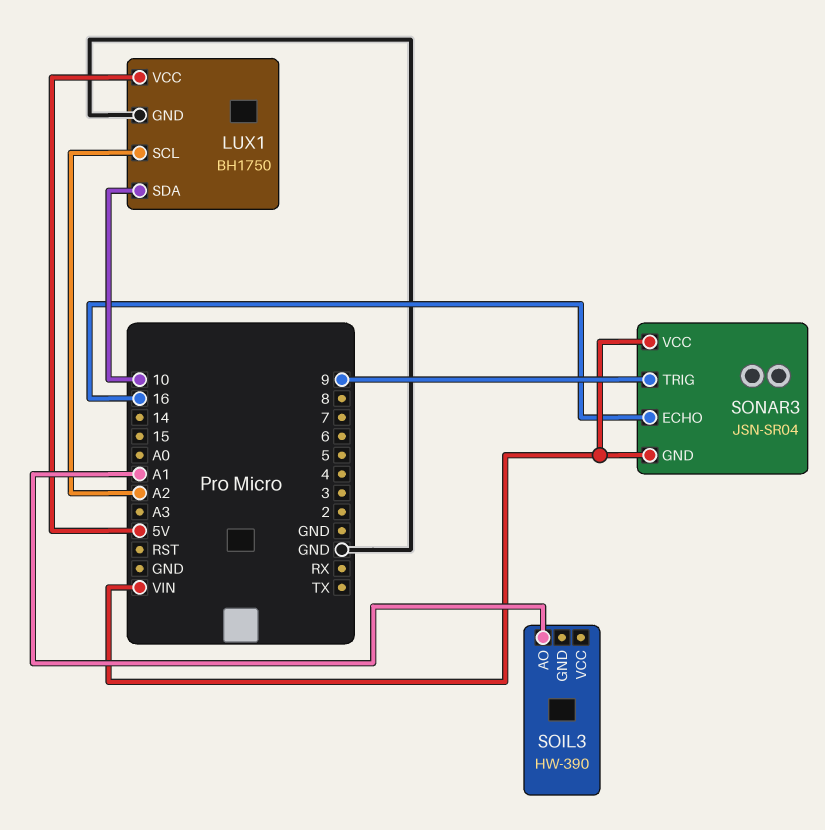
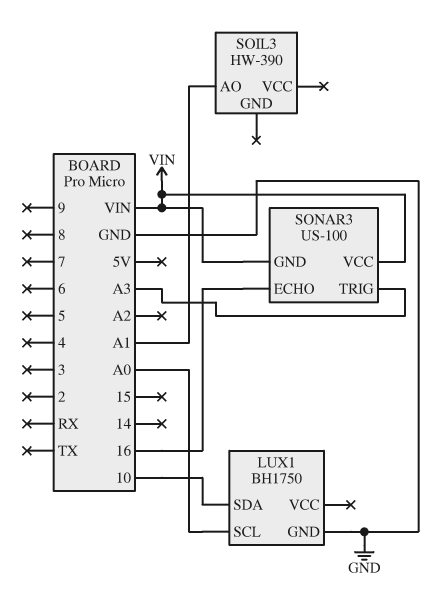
LUX1 pin SCL: A2 -> A0
LUX1 pin VCC: 5V -> none
SONAR3: JSN-SR04 -> US-100
SONAR3 pin TRIG: 9 -> A3

